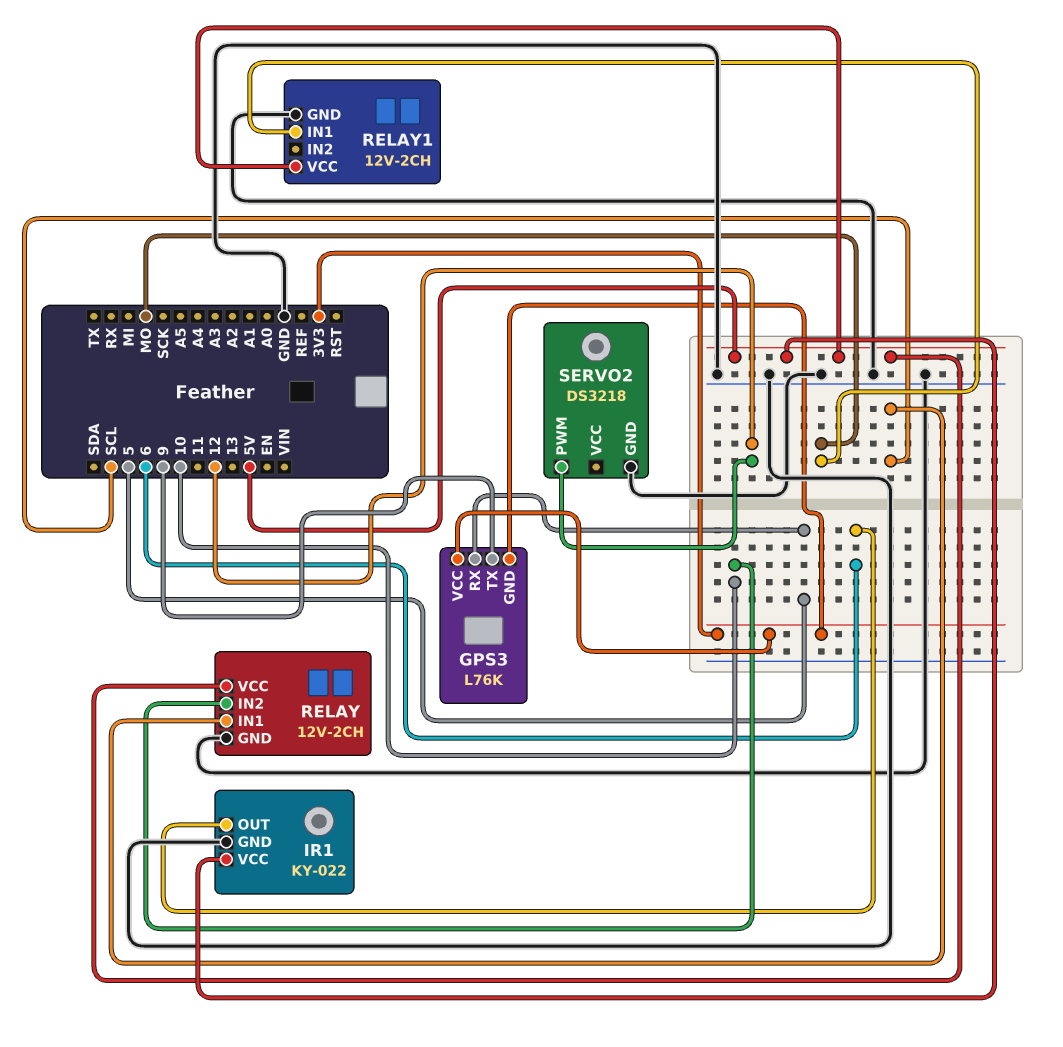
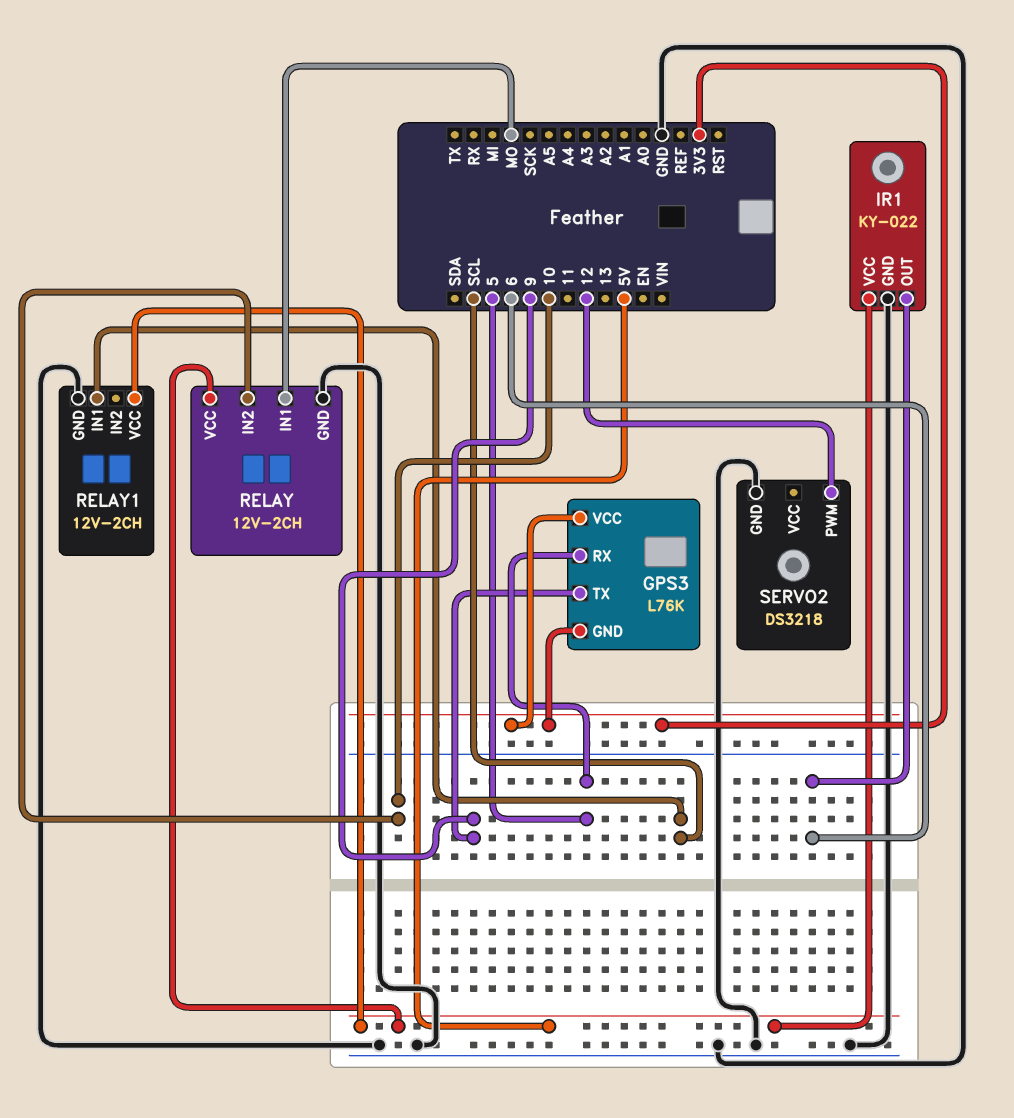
RELAY pin IN1: SCL -> MO
RELAY1 pin IN1: MO -> SCL

